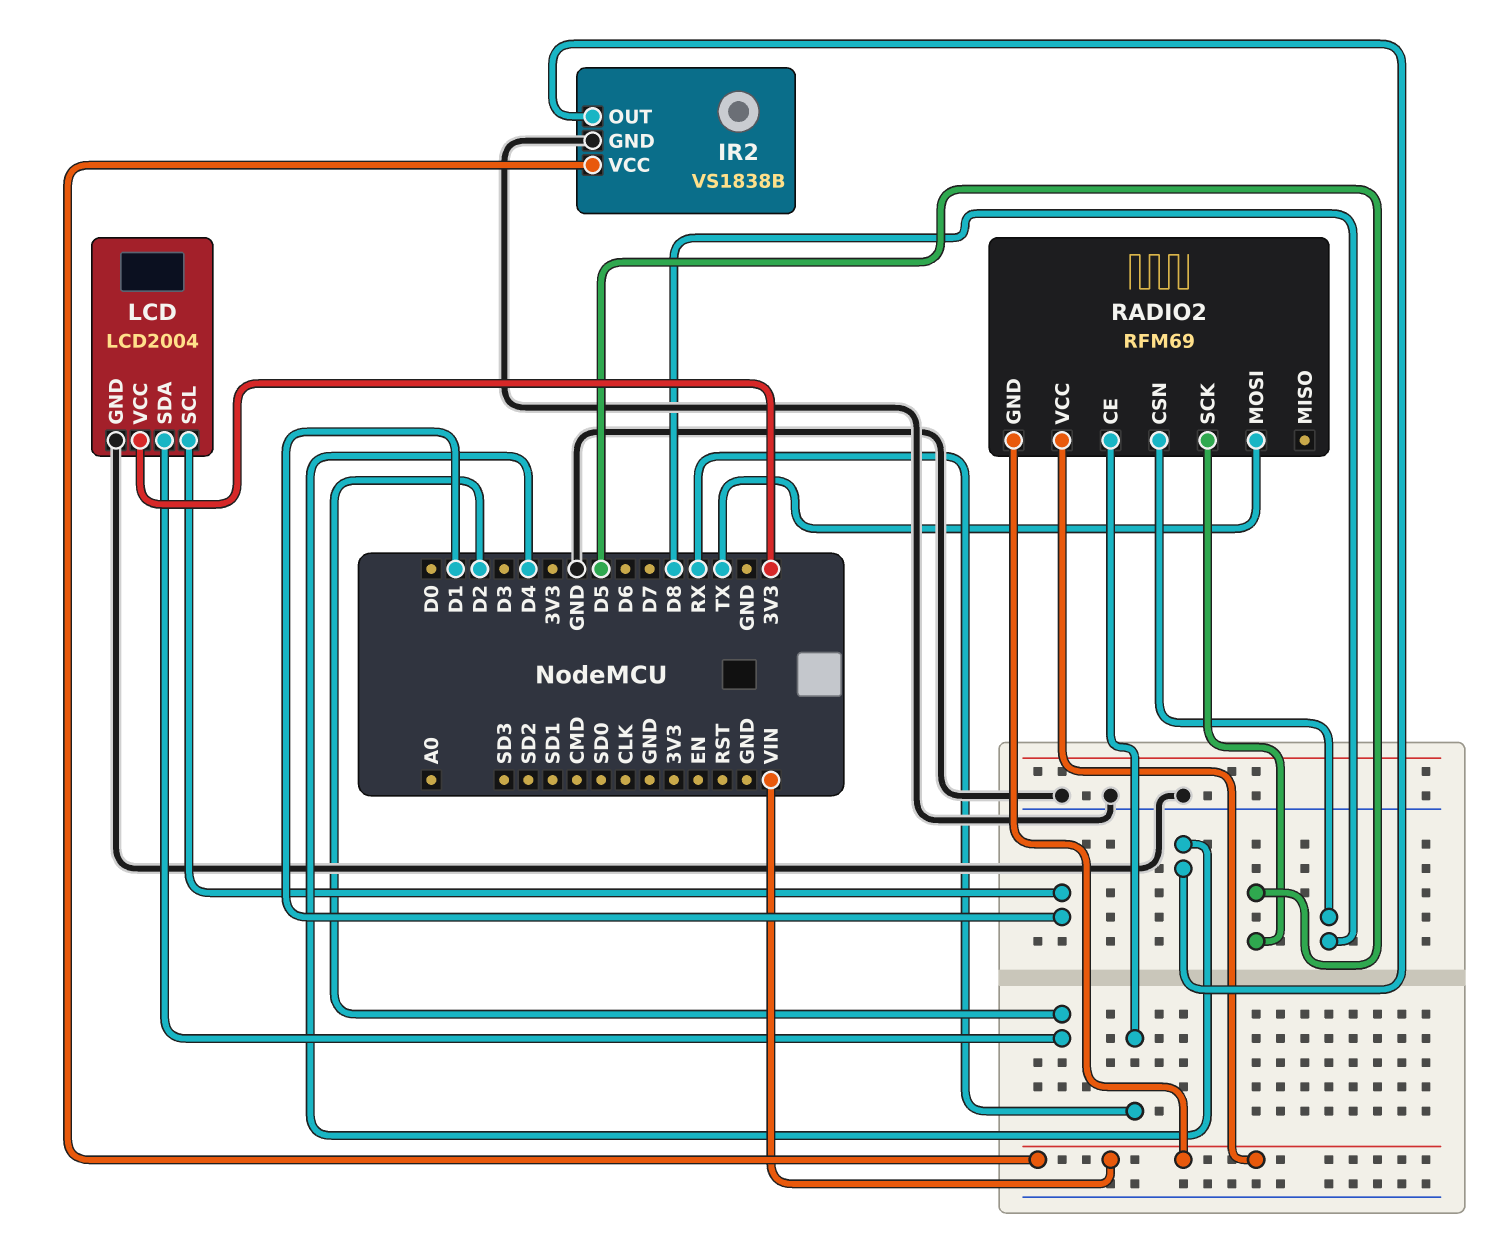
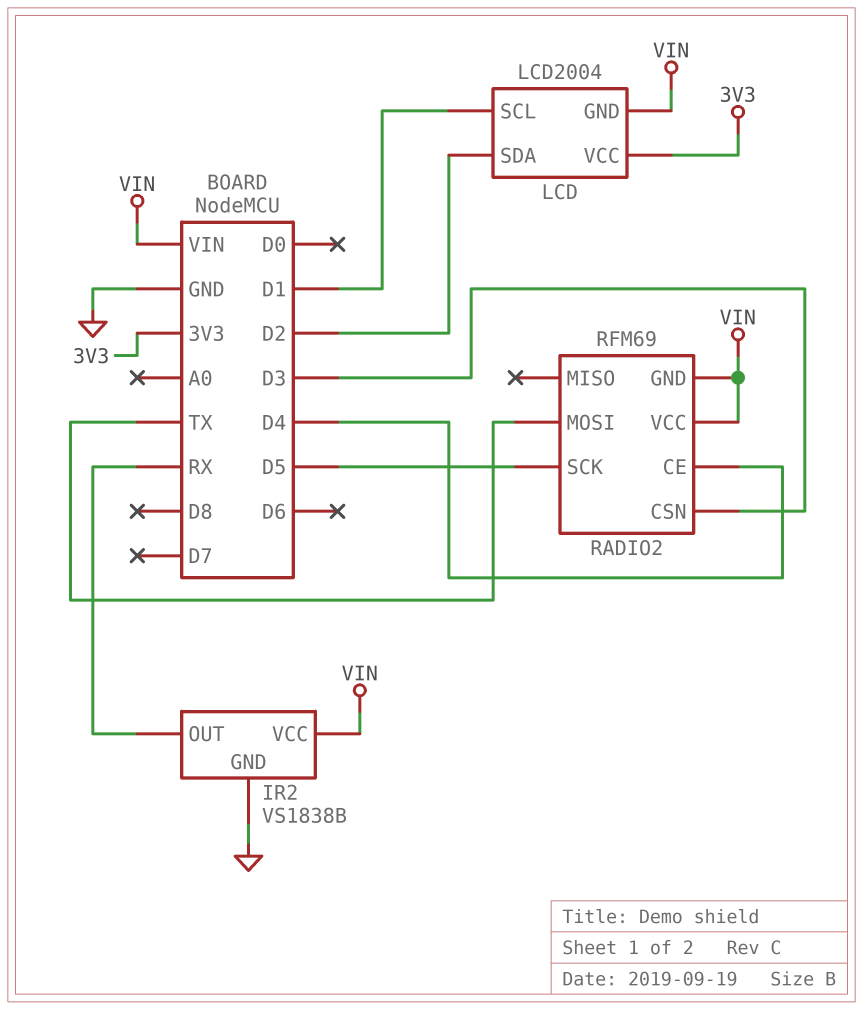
IR2 pin OUT: D4 -> RX
LCD pin GND: GND -> VIN
RADIO2 pin CE: RX -> D4
RADIO2 pin CSN: D8 -> D3

